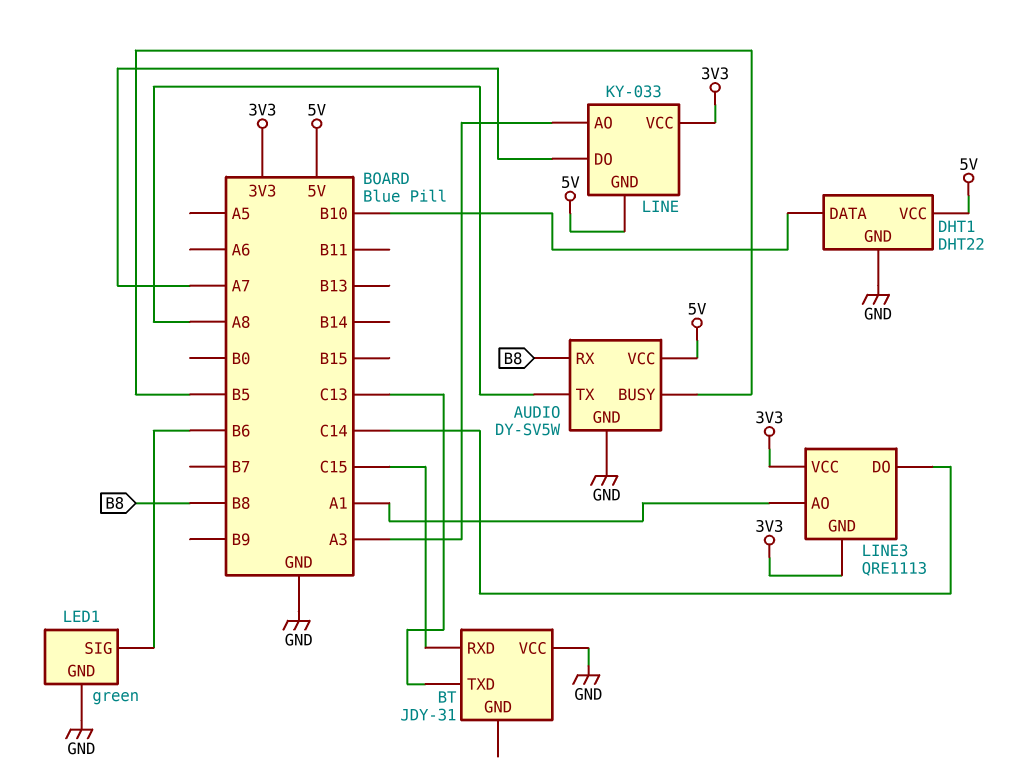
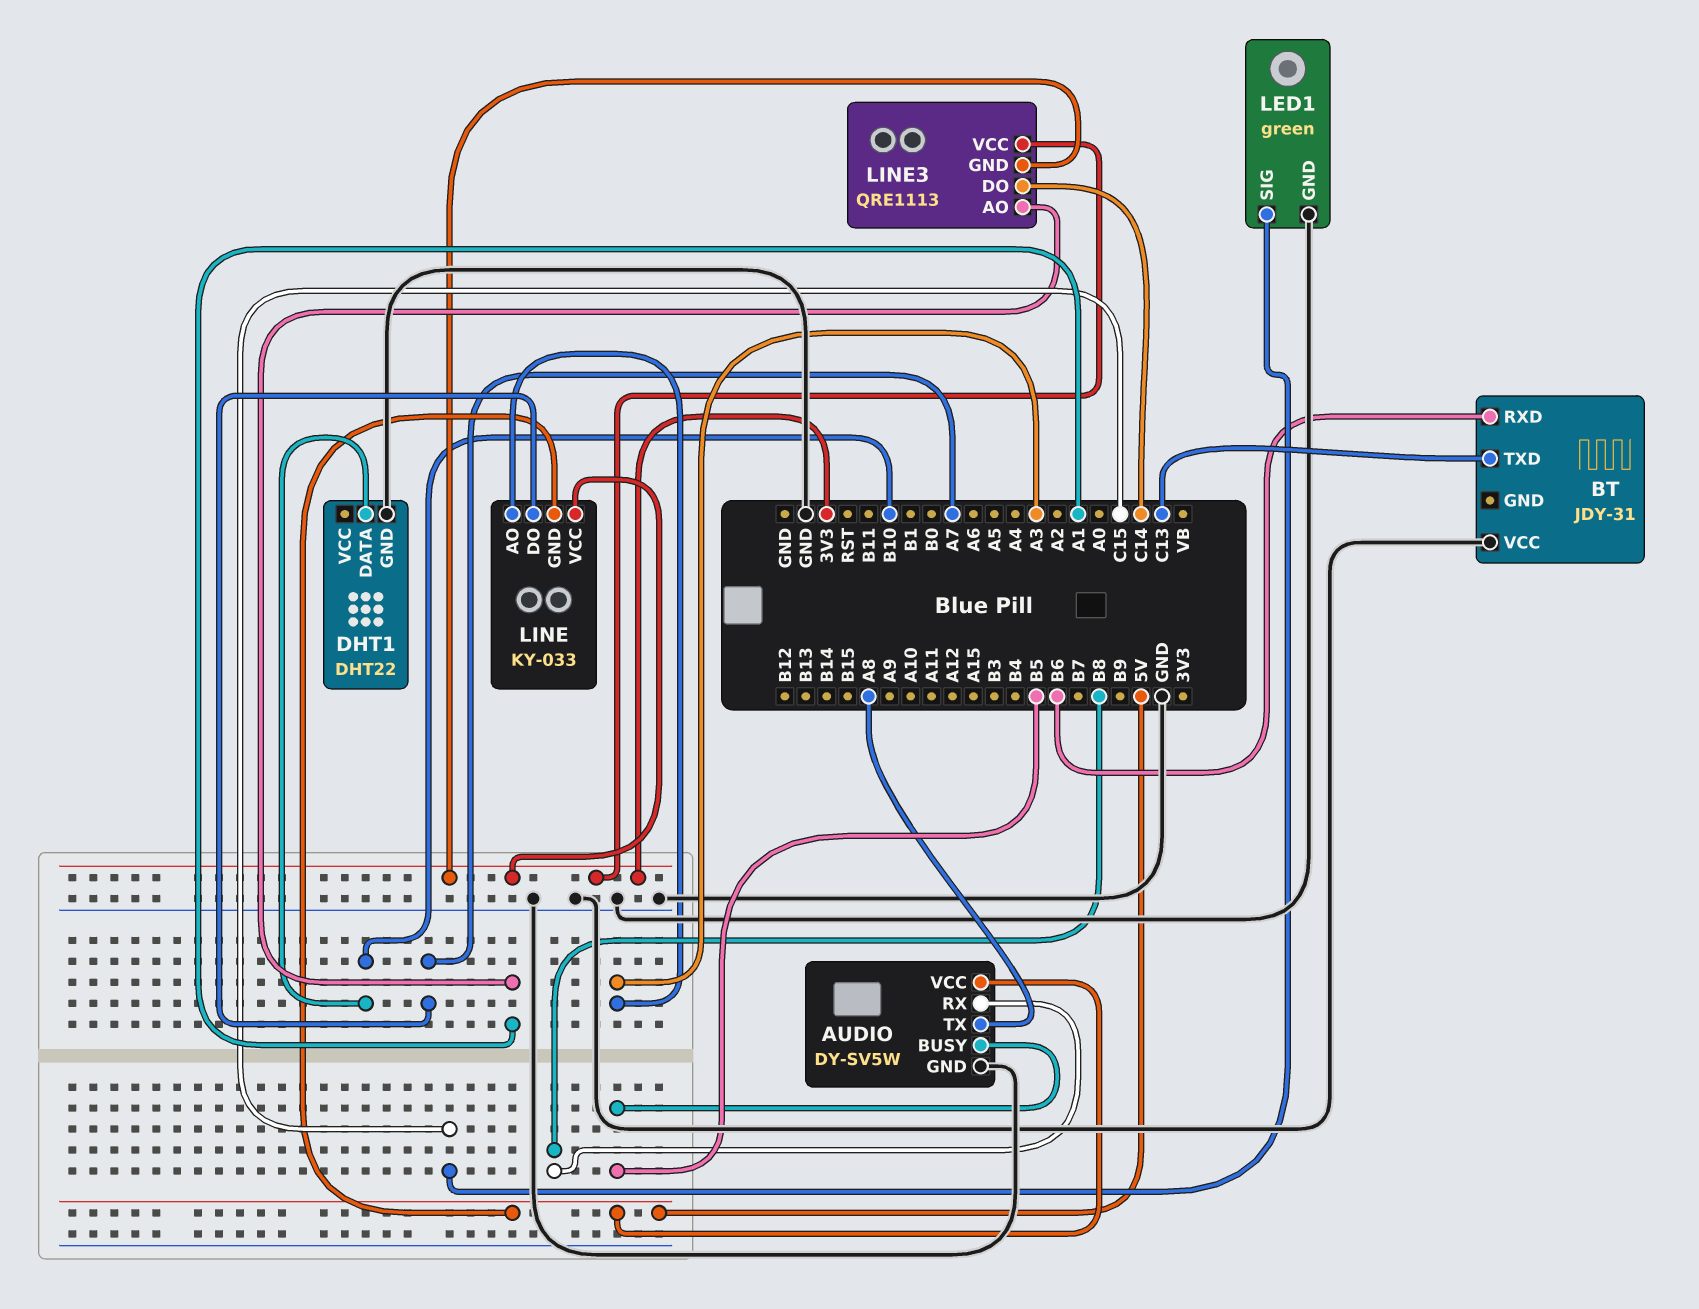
BT pin RXD: C15 -> B6
DHT1 pin VCC: 5V -> none
LED1 pin SIG: B6 -> C15

